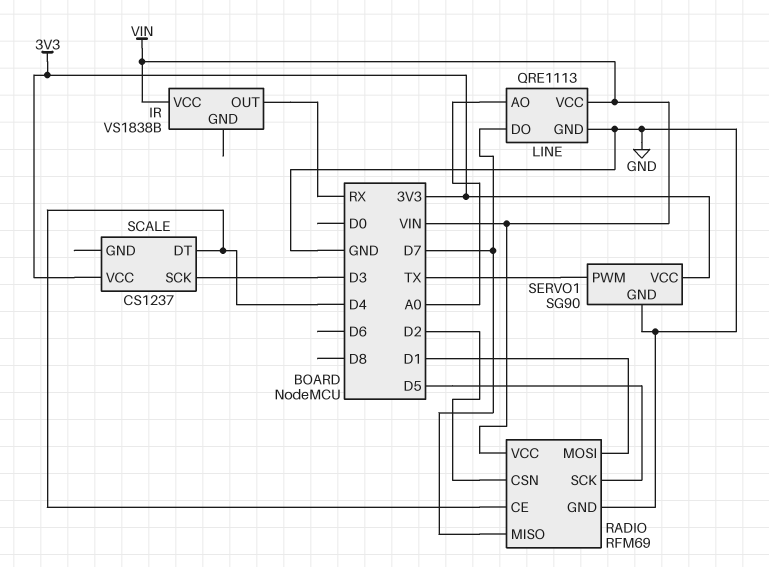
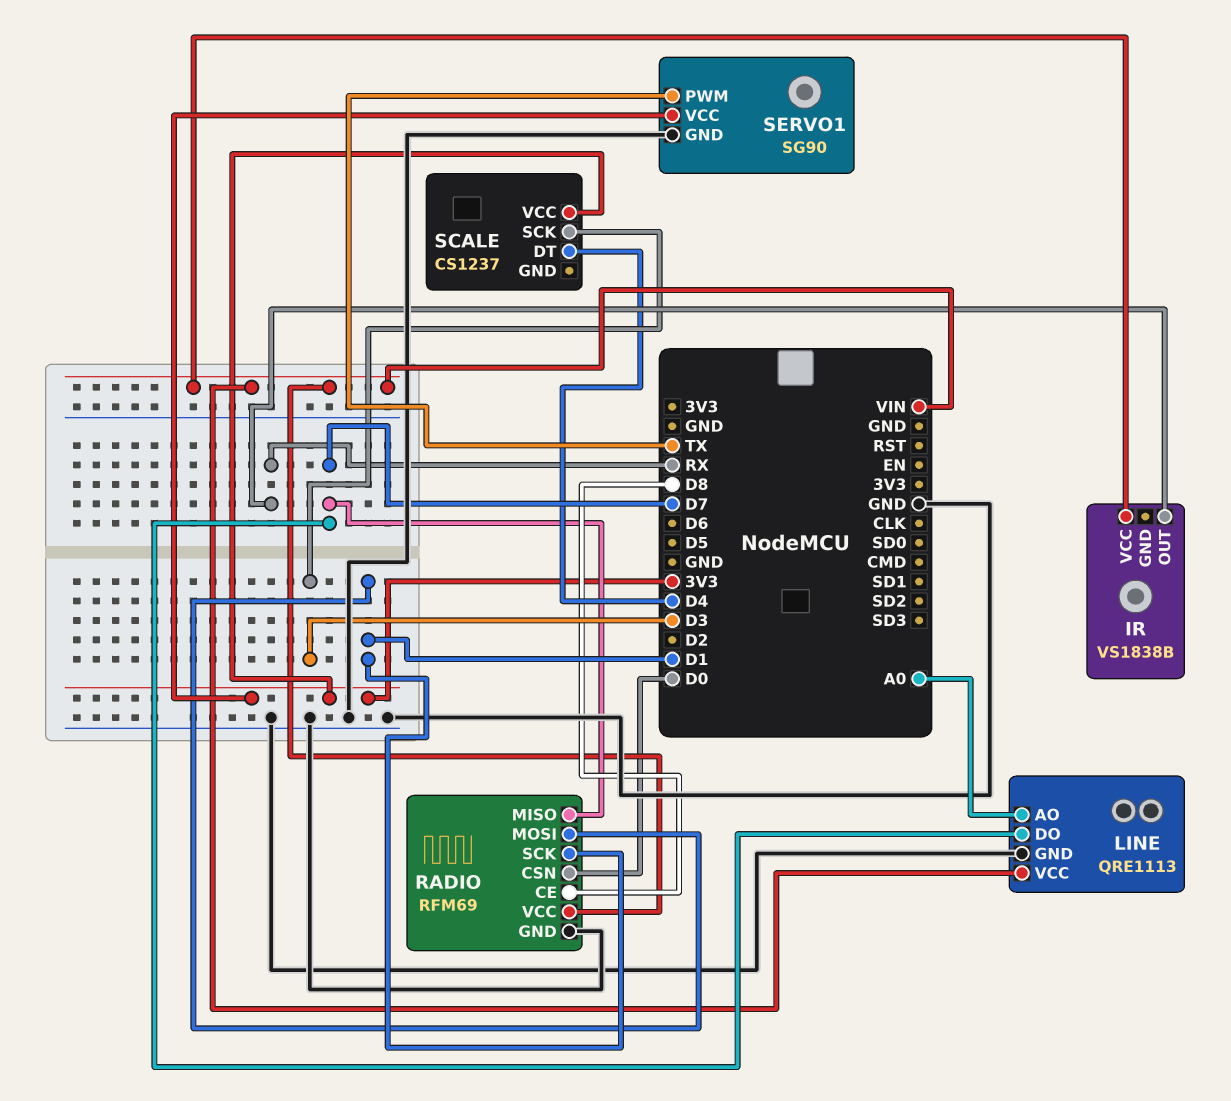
RADIO pin CE: D4 -> D8
RADIO pin CSN: D2 -> D0
RADIO pin SCK: D5 -> D1

